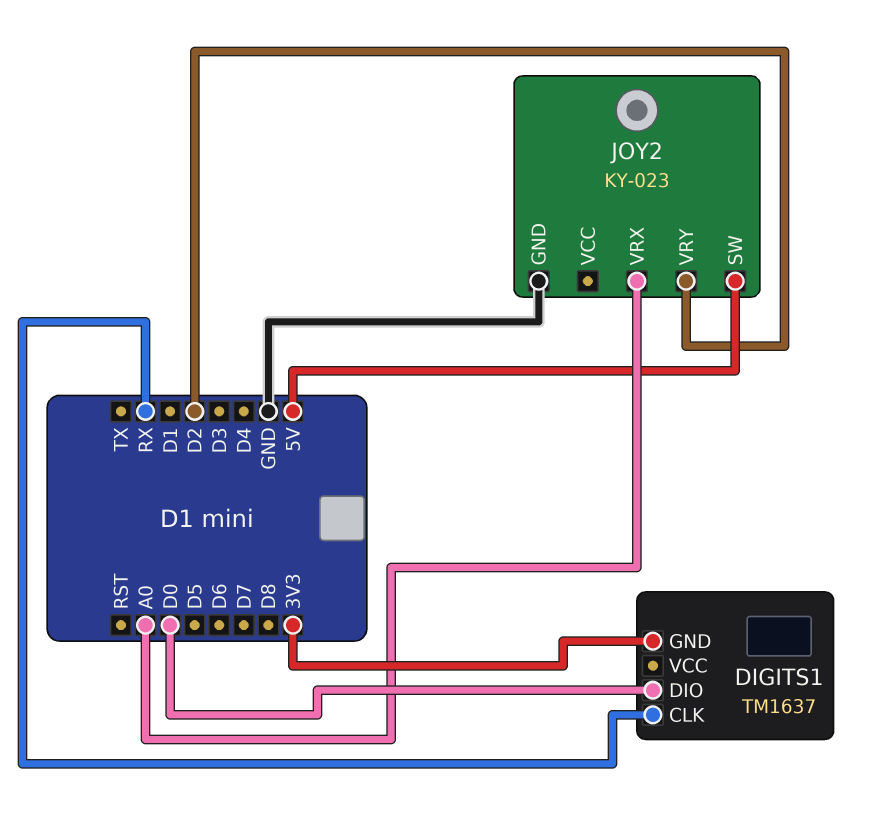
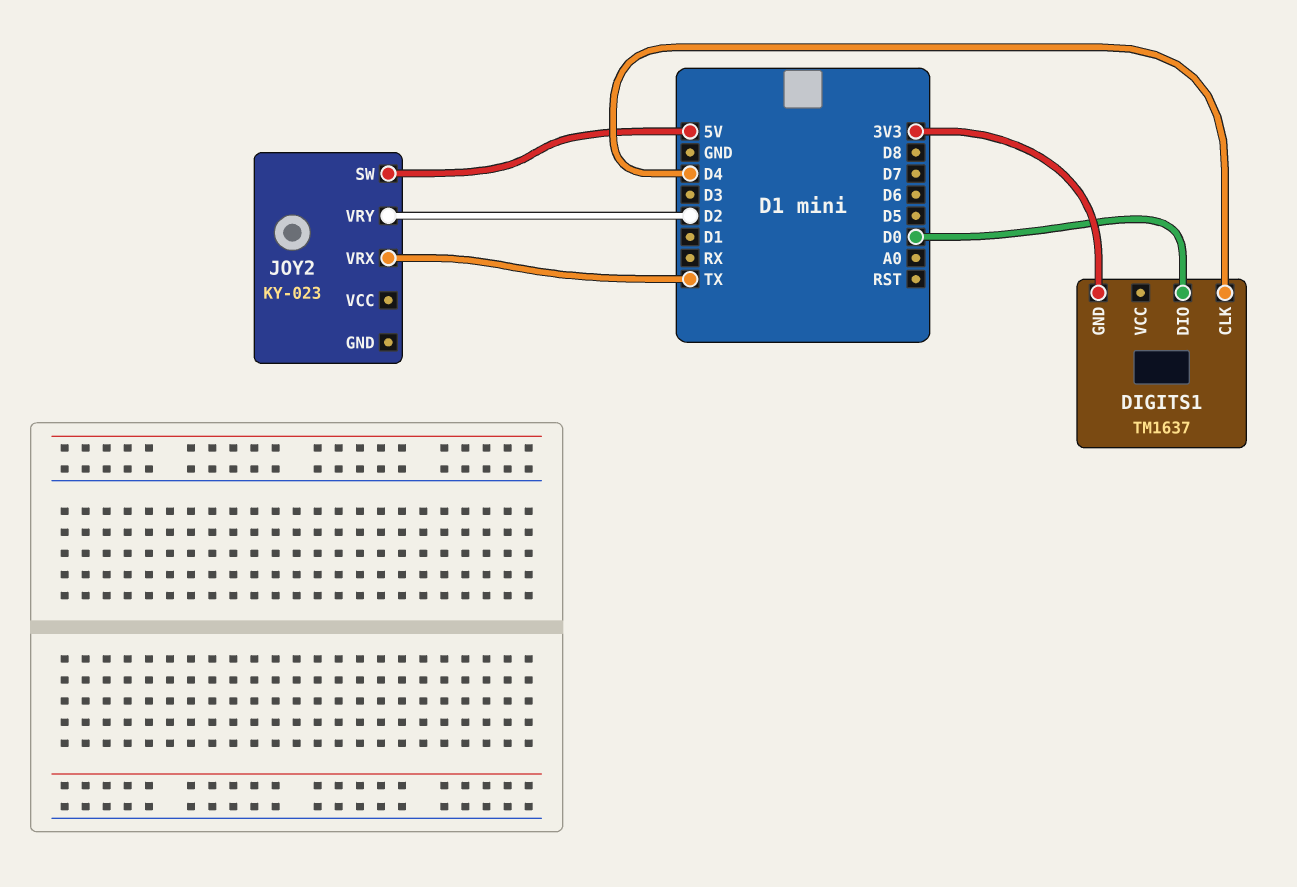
DIGITS1 pin CLK: RX -> D4
JOY2 pin GND: GND -> none
JOY2 pin VRX: A0 -> TX

